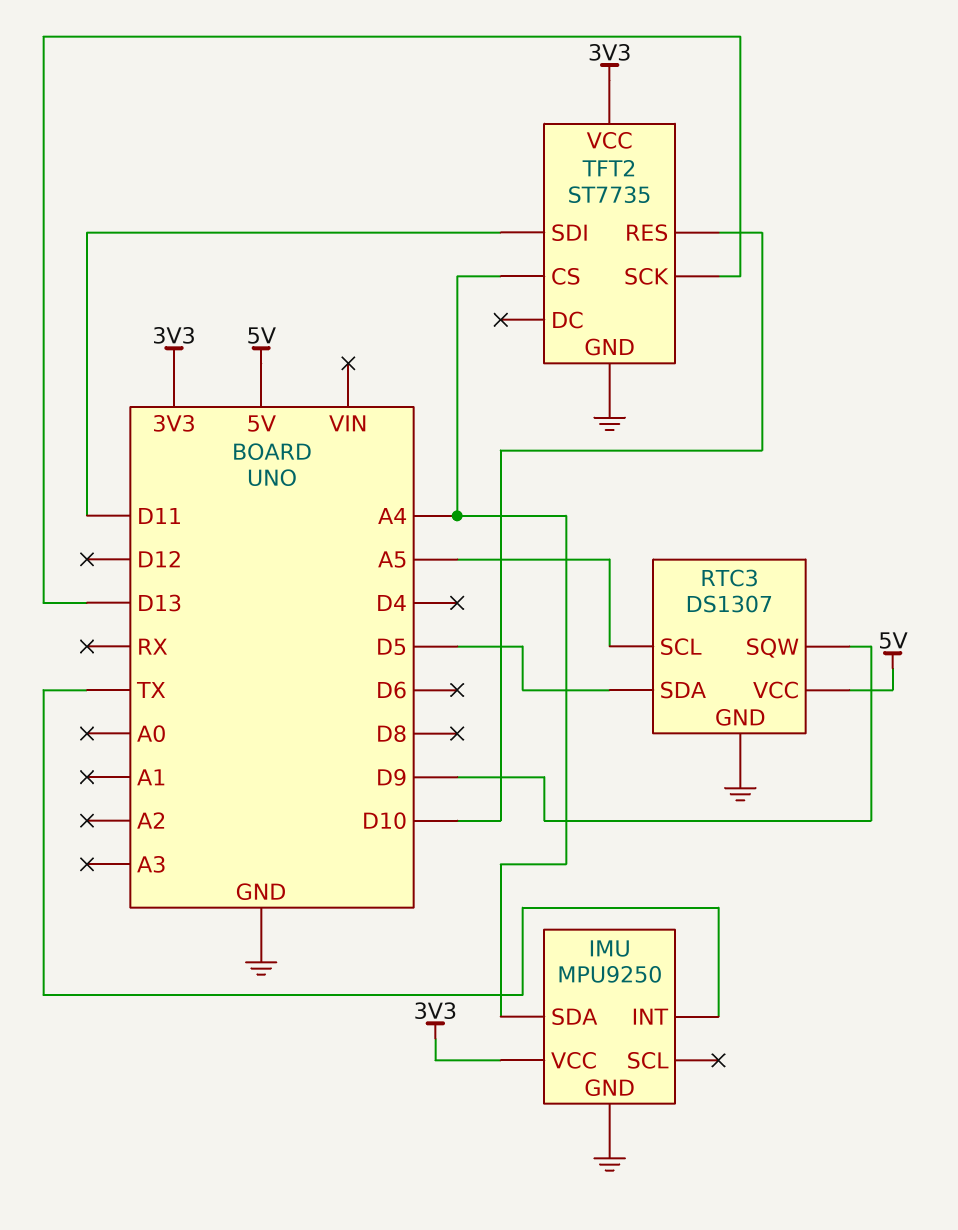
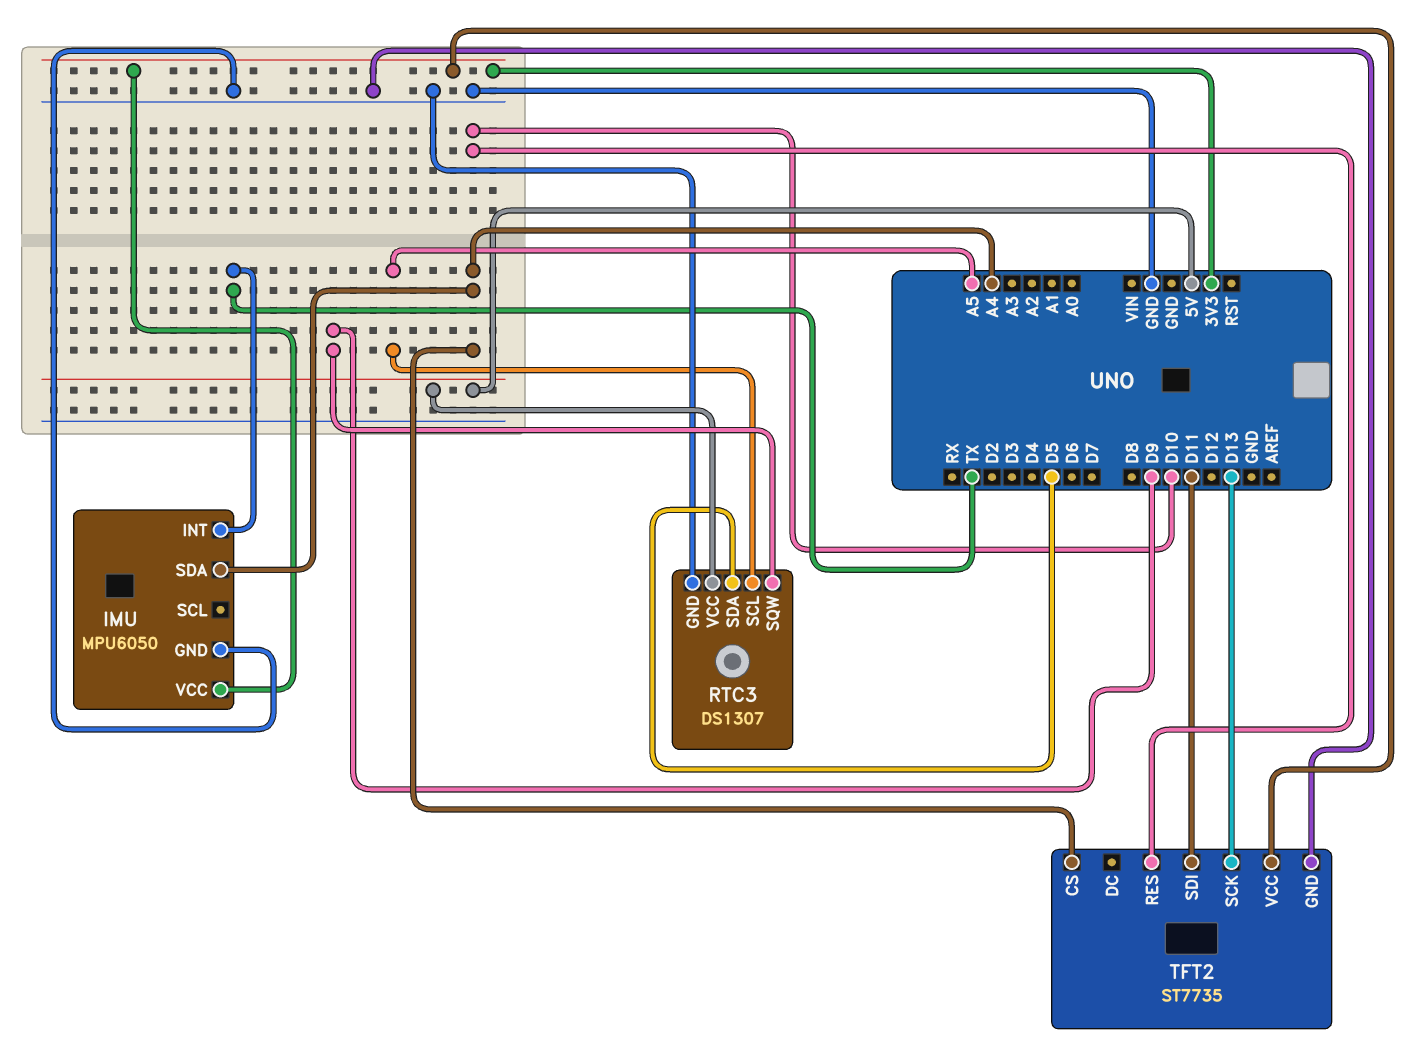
IMU: MPU9250 -> MPU6050

